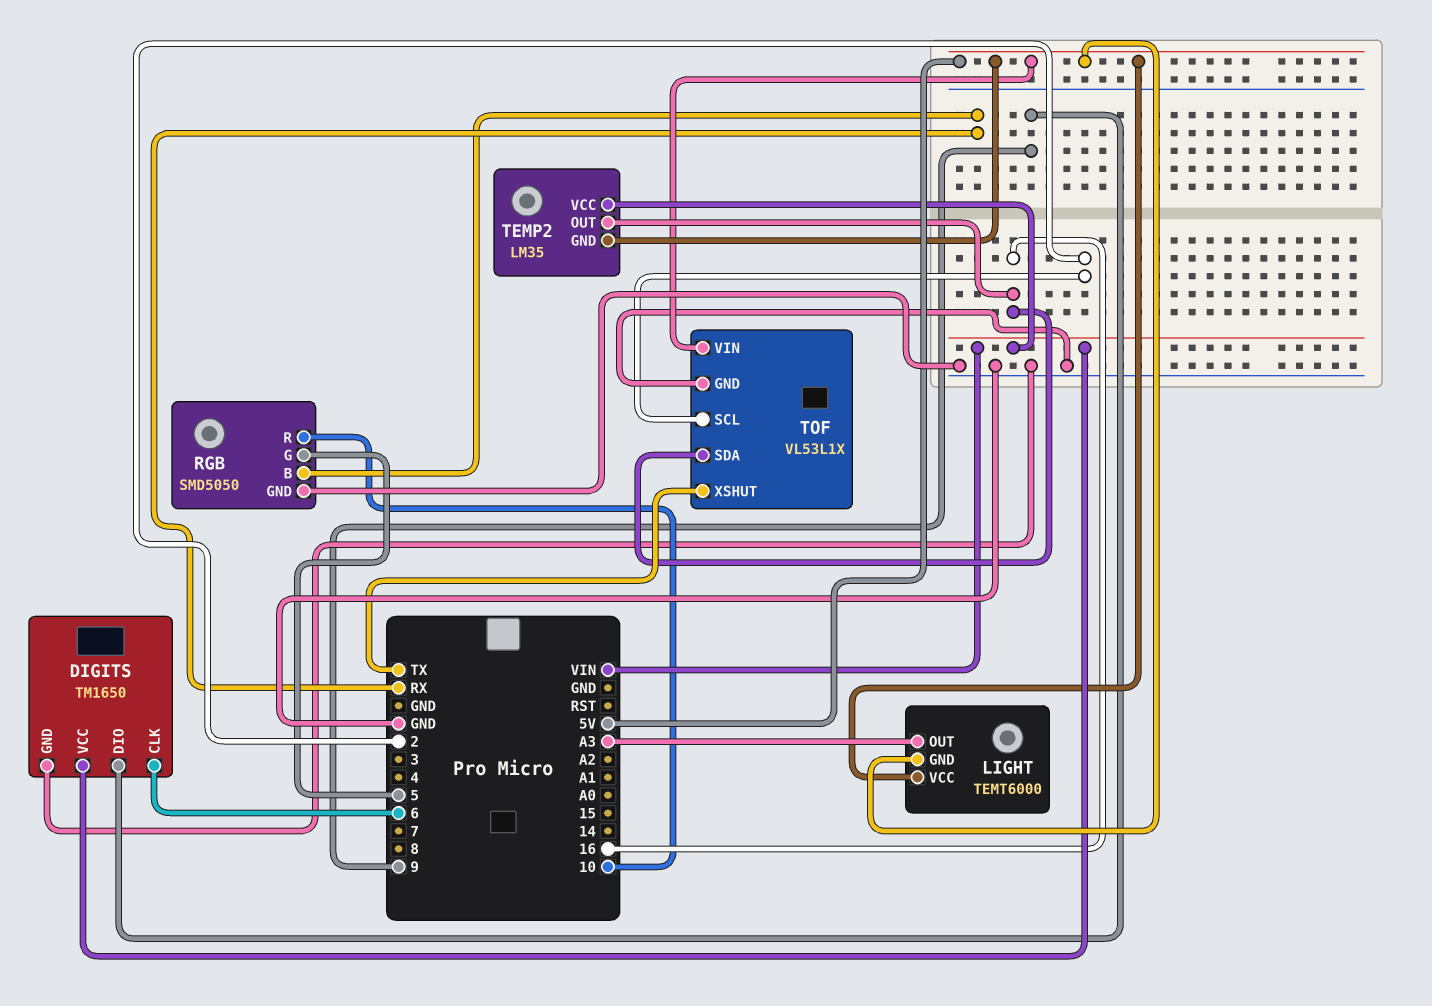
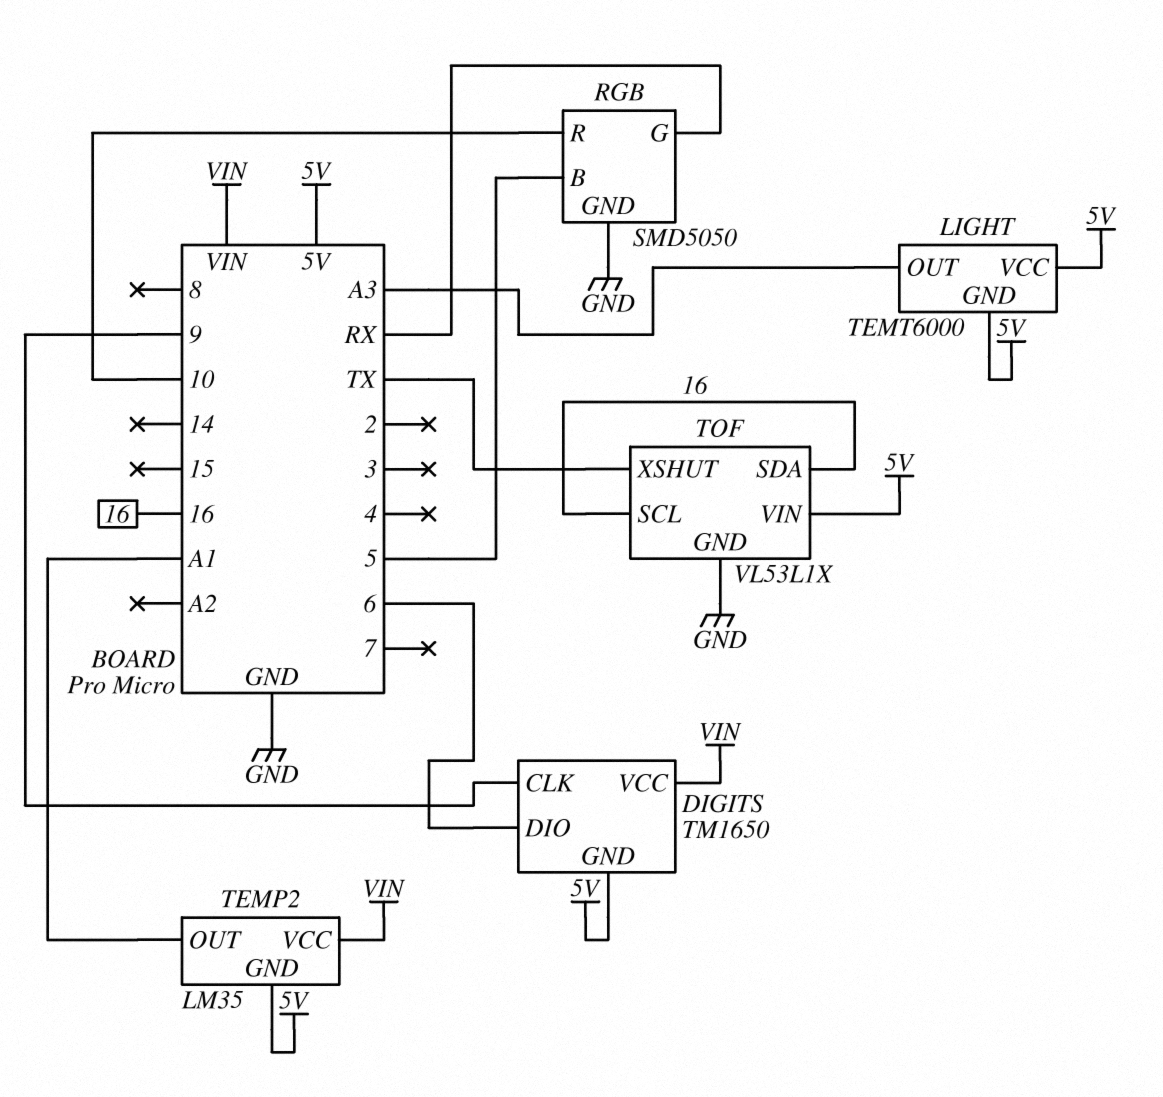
DIGITS pin CLK: 6 -> 9
DIGITS pin DIO: 9 -> 6
DIGITS pin GND: GND -> 5V
RGB pin B: RX -> 5
RGB pin G: 5 -> RX
TEMP2 pin OUT: 16 -> A1
TOF pin SCL: 2 -> 16

